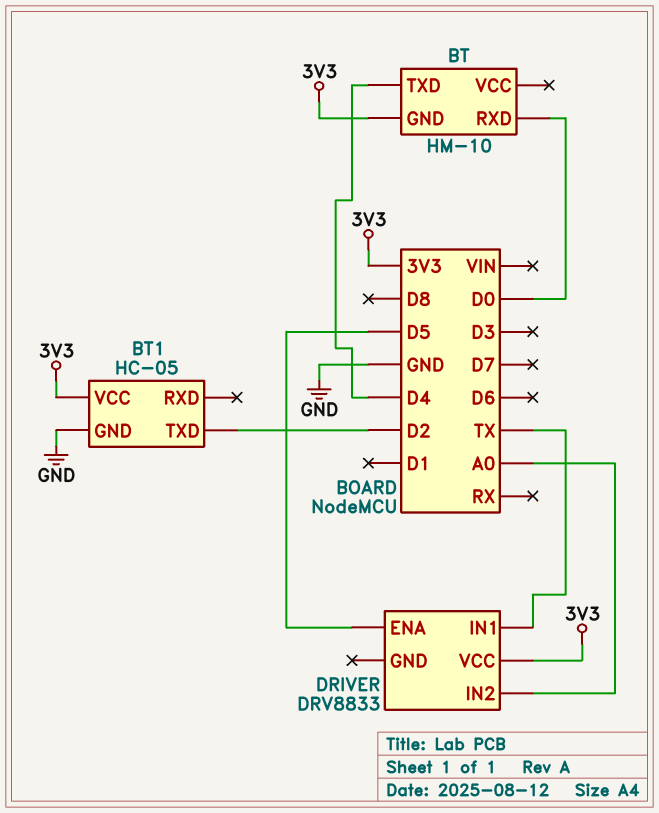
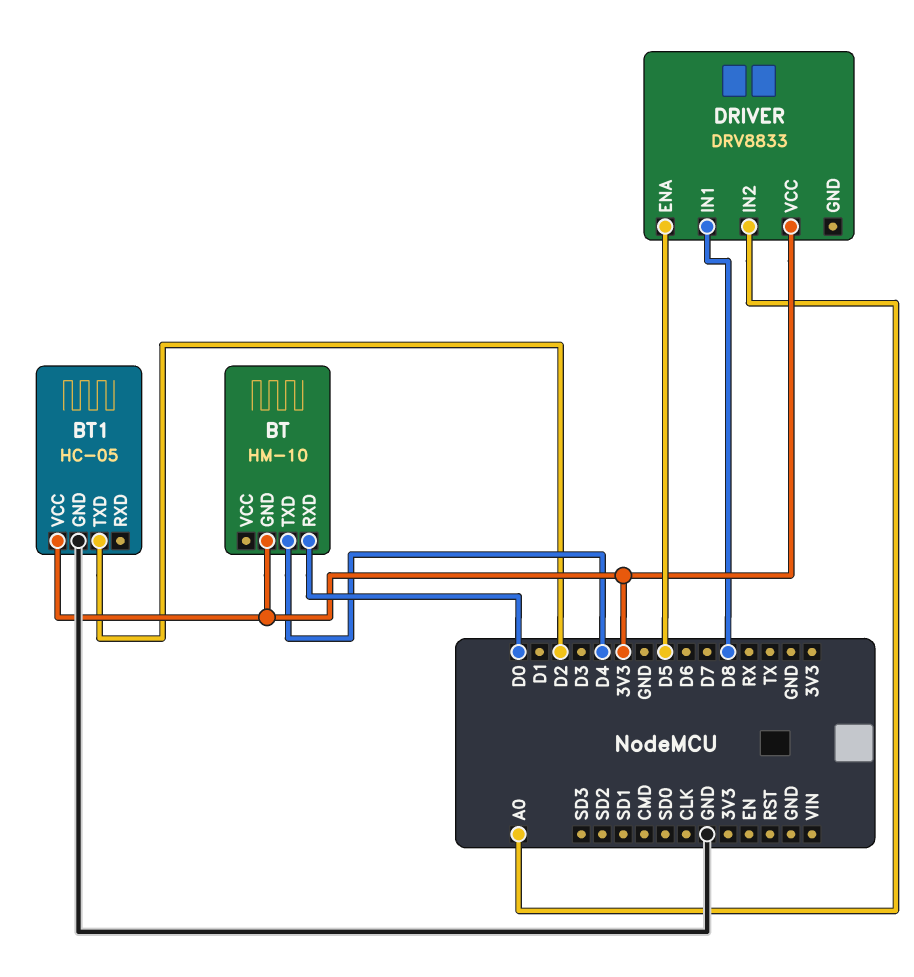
DRIVER pin IN1: TX -> D8

